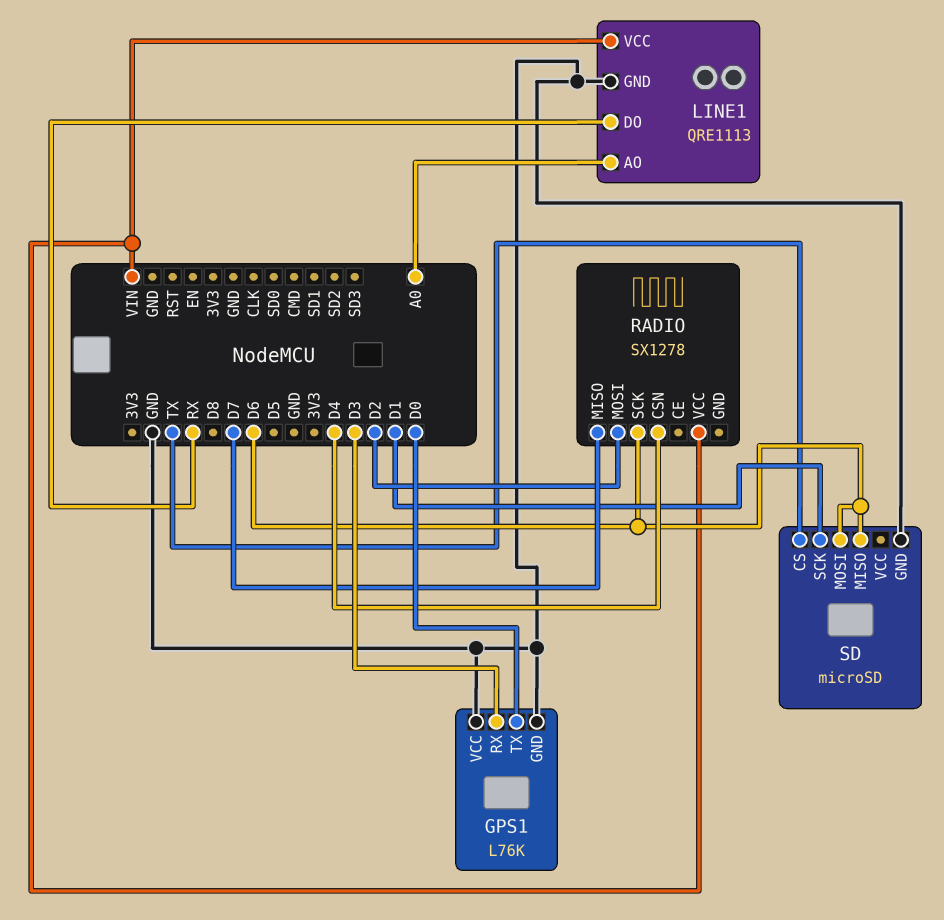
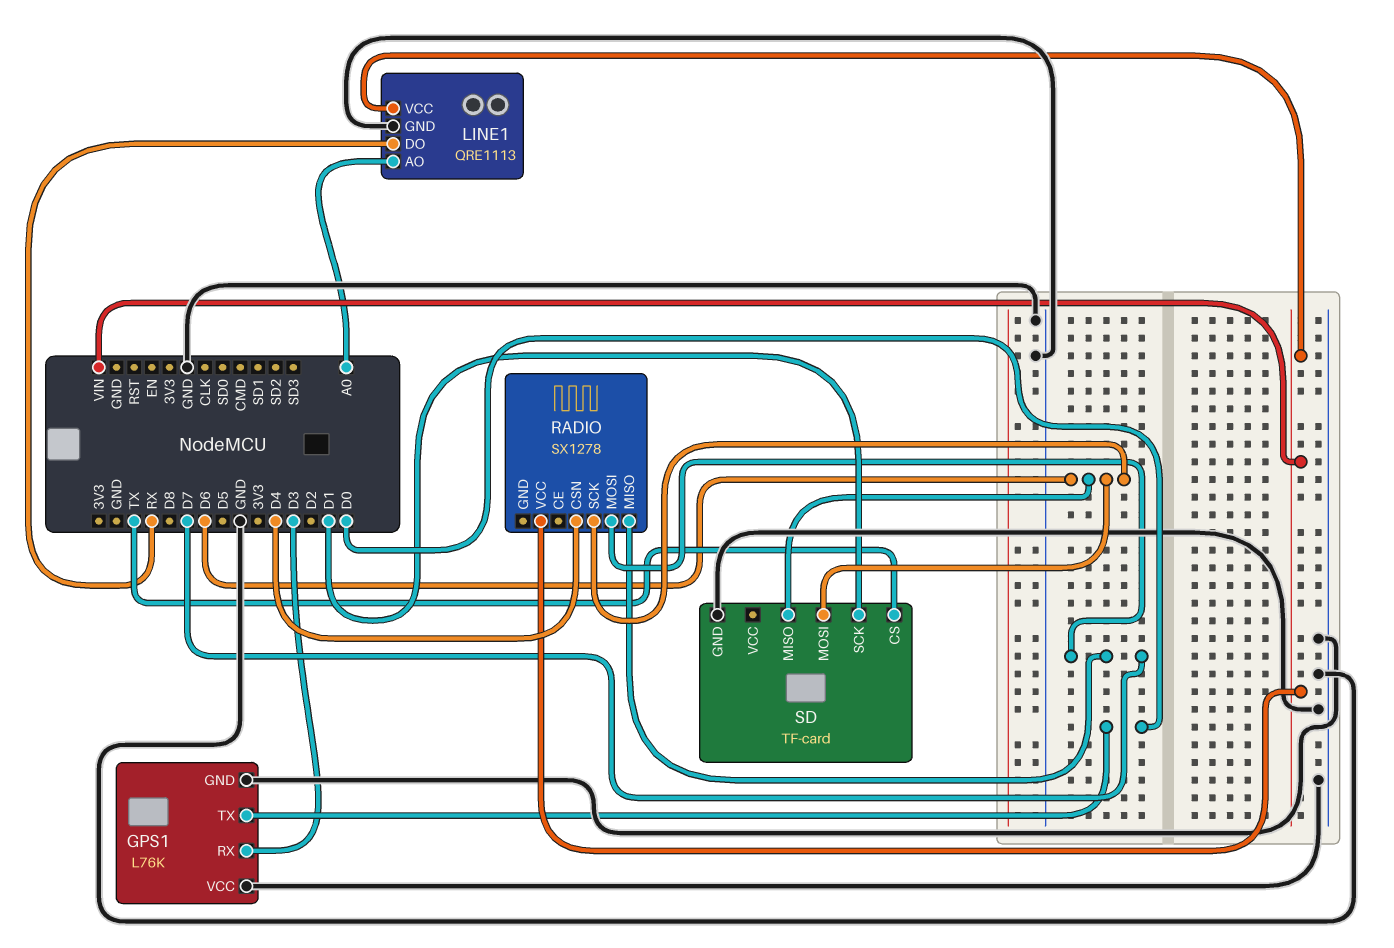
RADIO pin MOSI: D2 -> D7
SD: microSD -> TF-card

